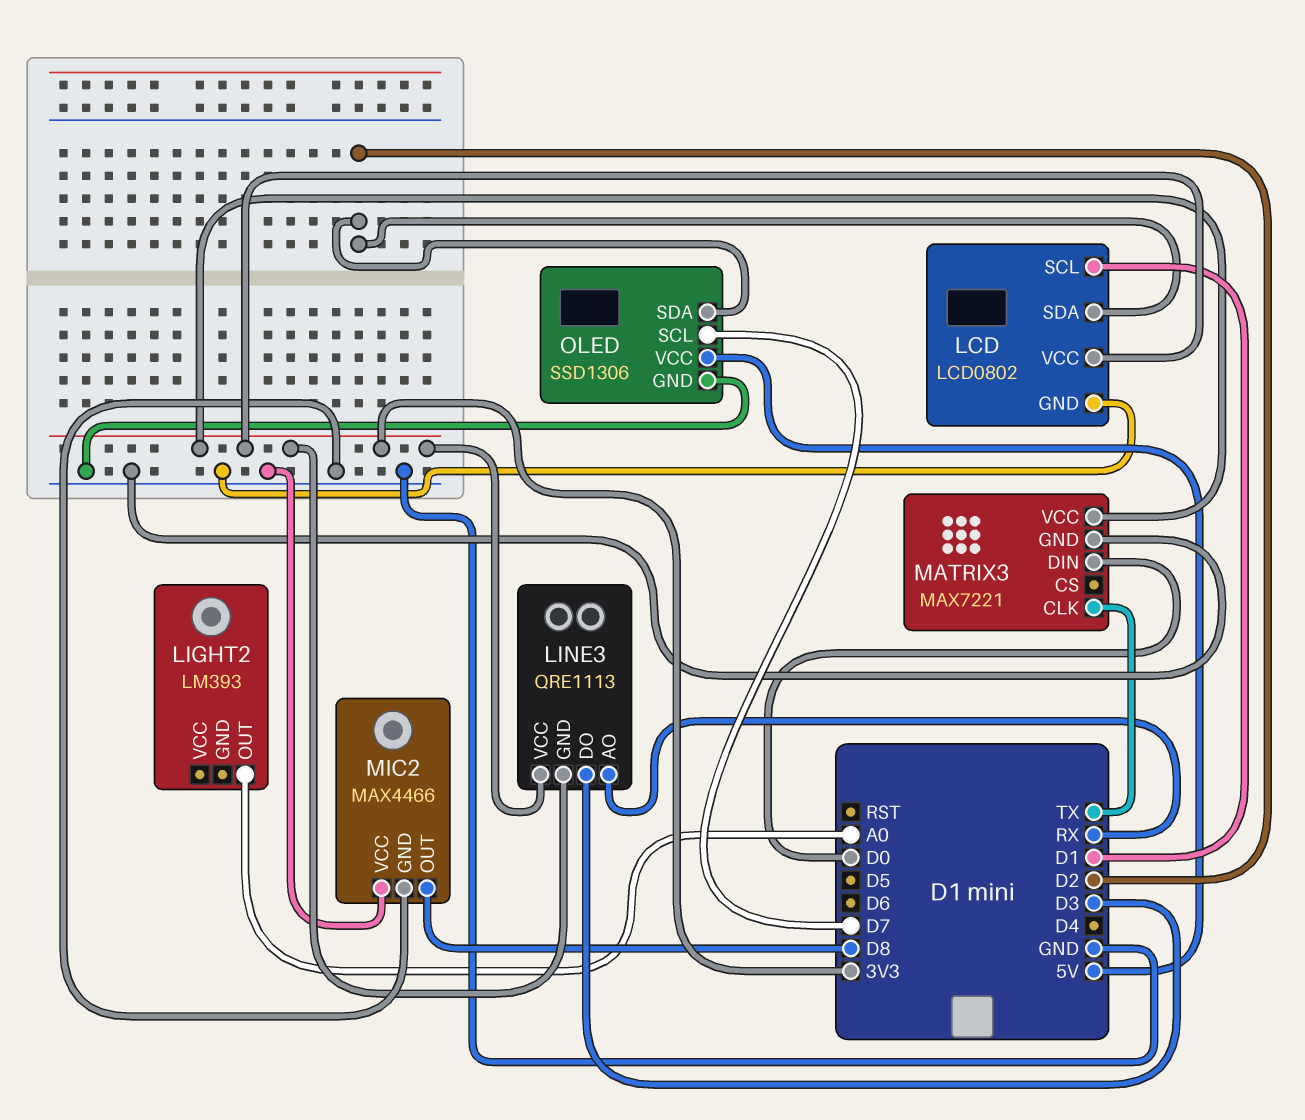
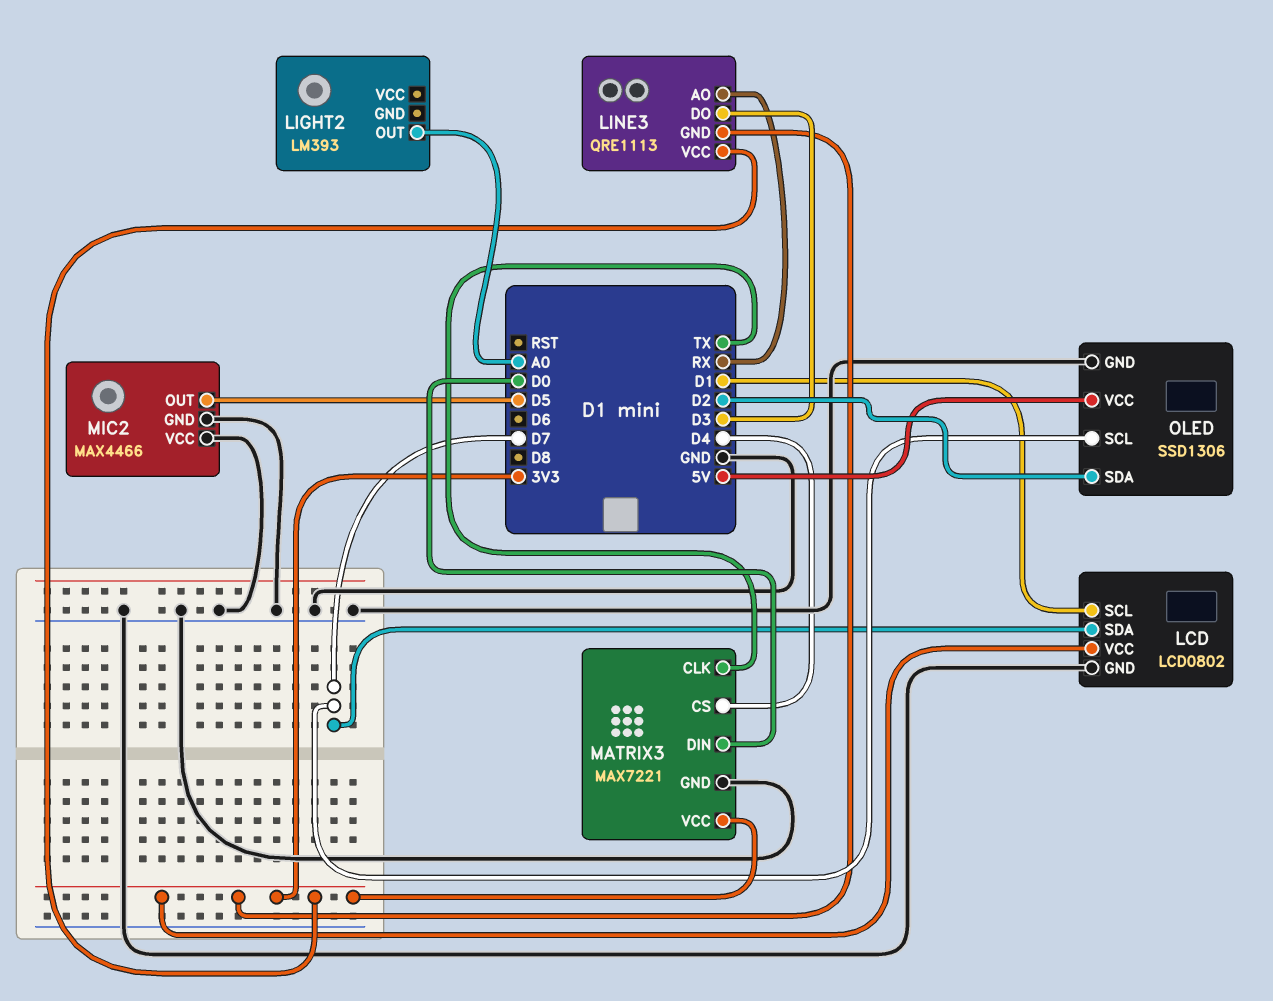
LCD pin SDA: D2 -> D7
MATRIX3 pin CS: none -> D4
MIC2 pin OUT: D8 -> D5

